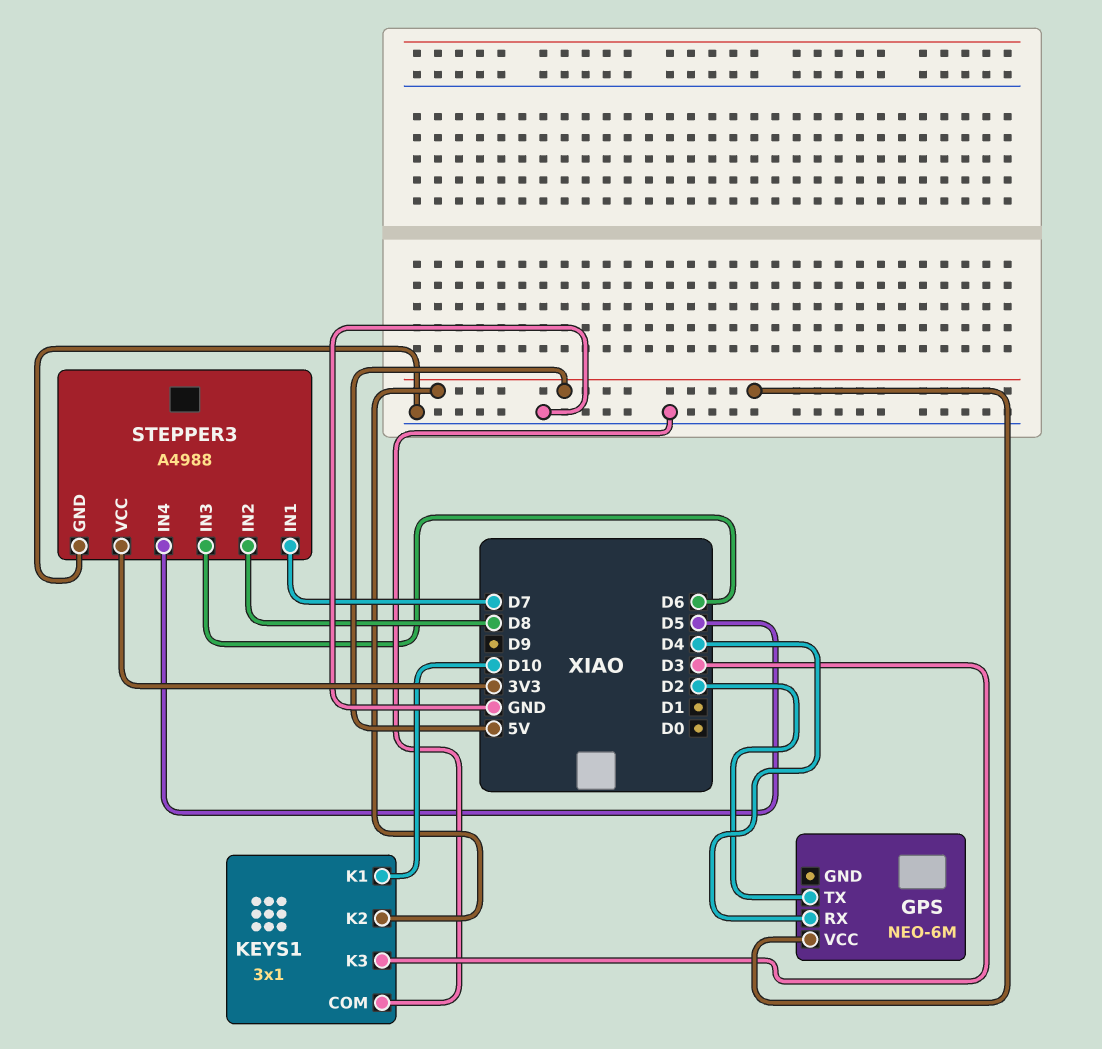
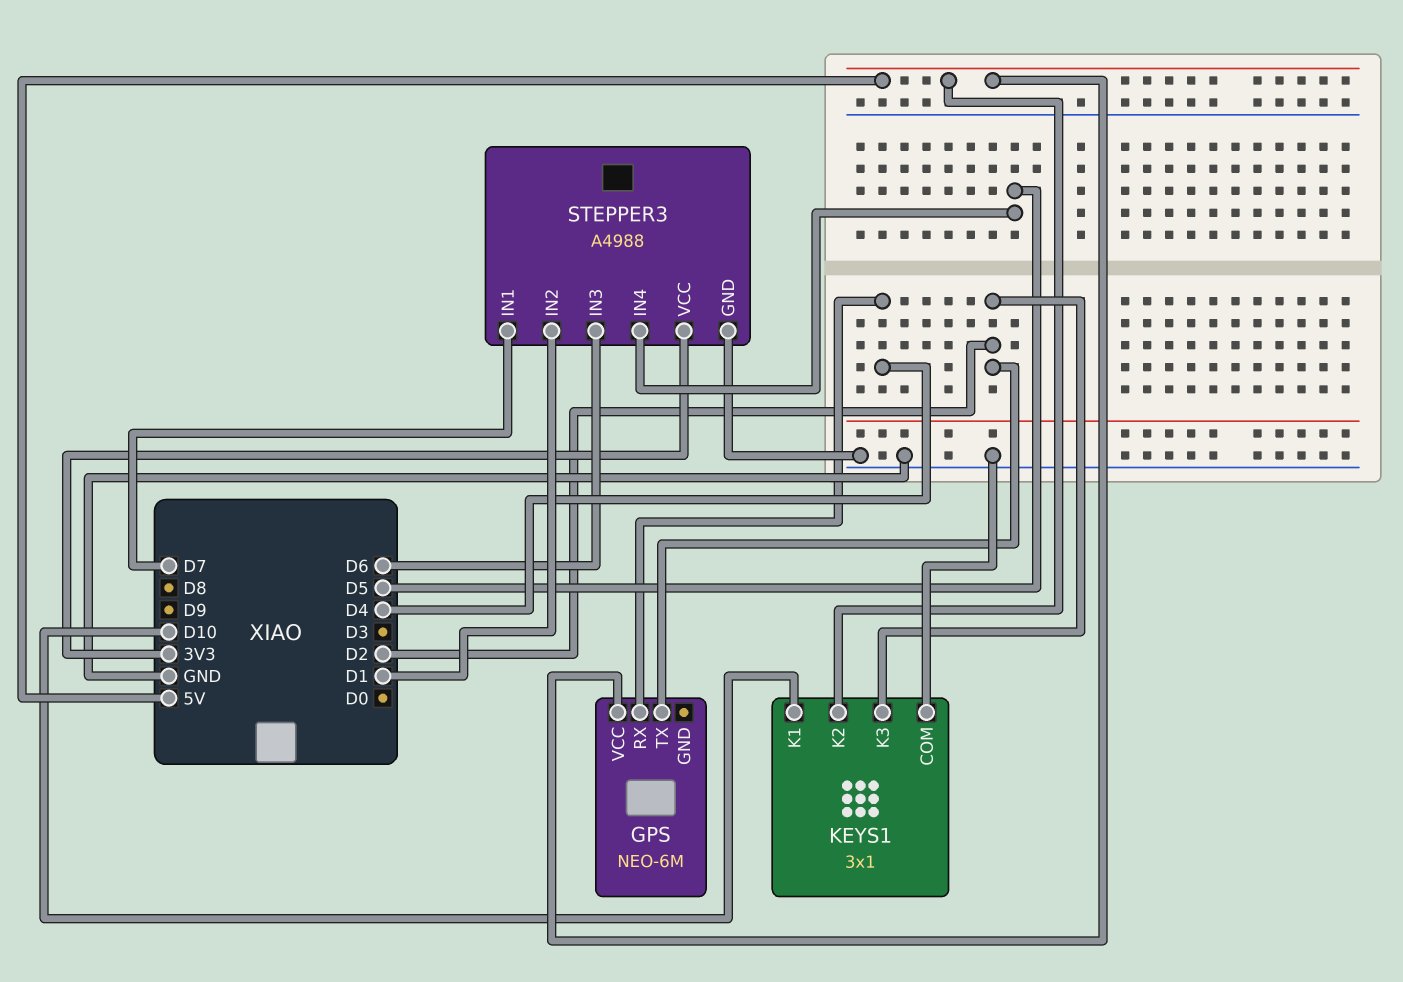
KEYS1 pin K3: D3 -> D2
STEPPER3 pin IN2: D8 -> D1

